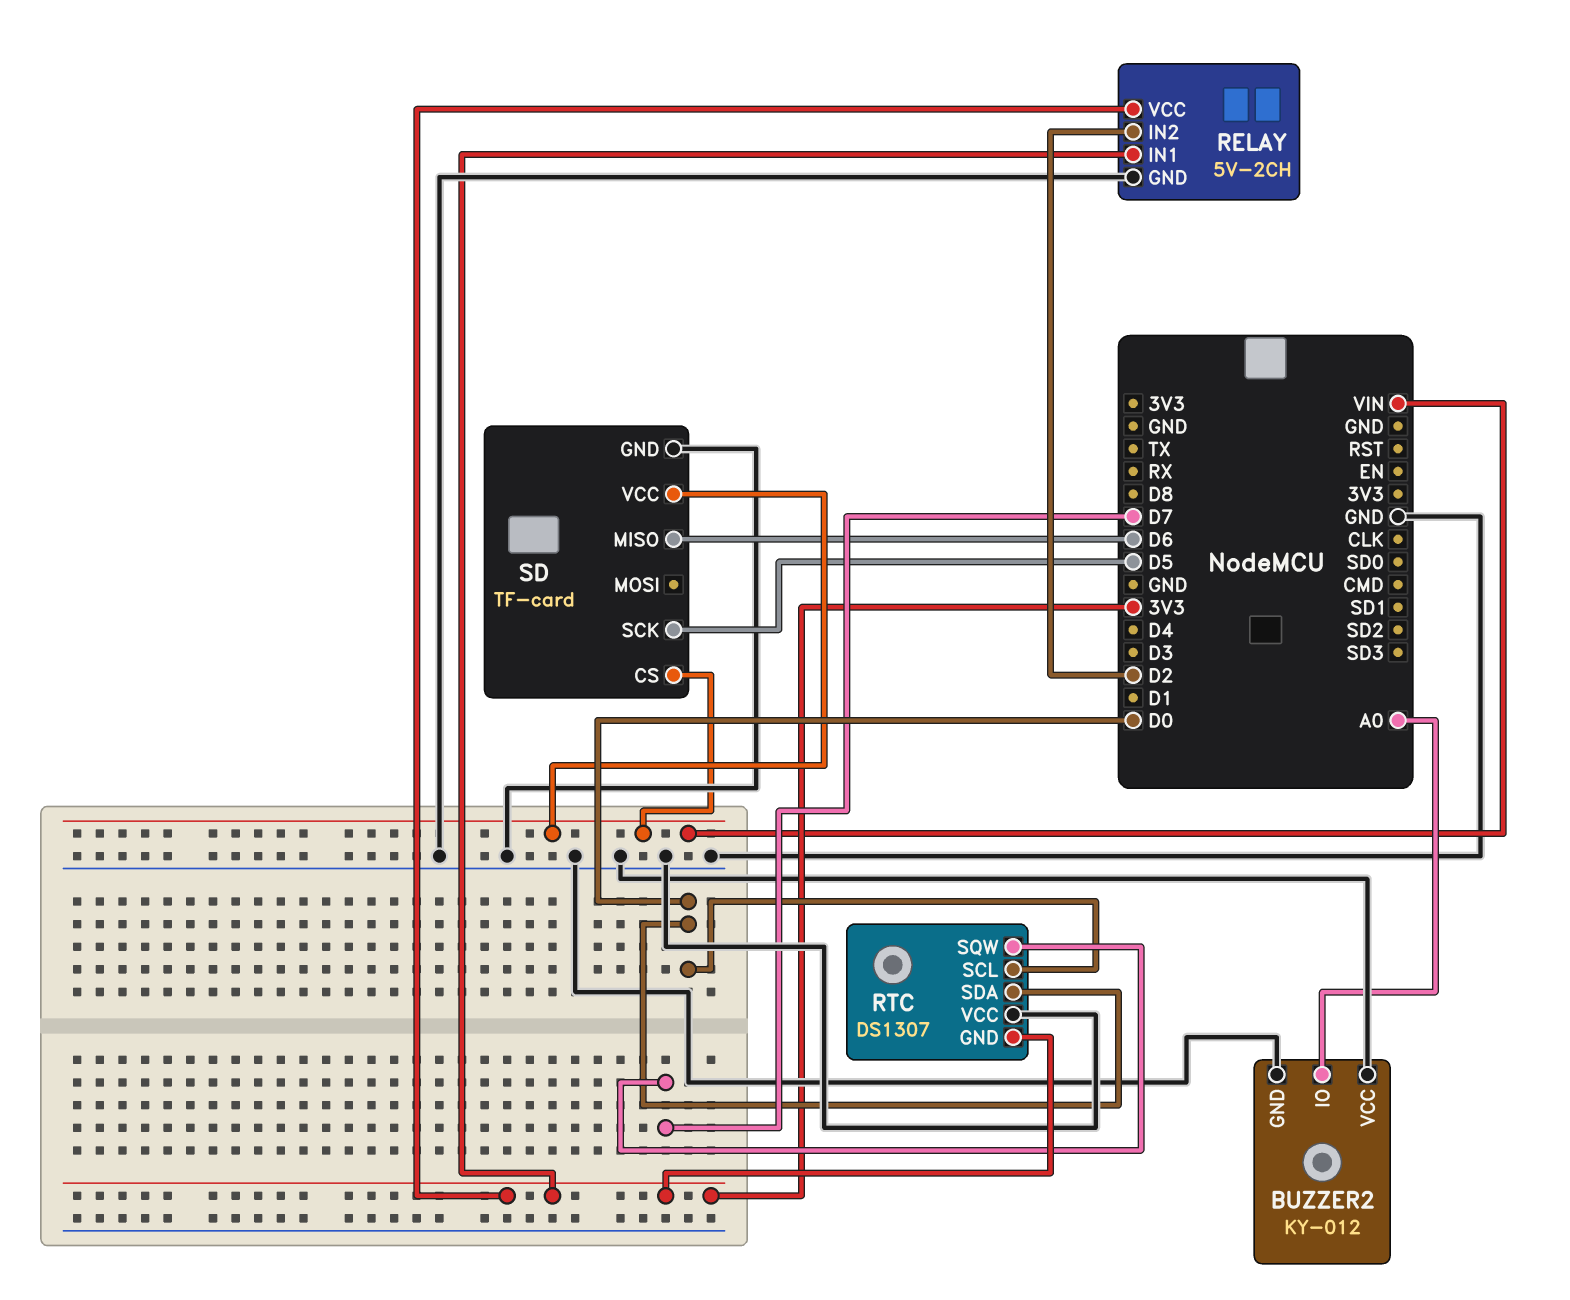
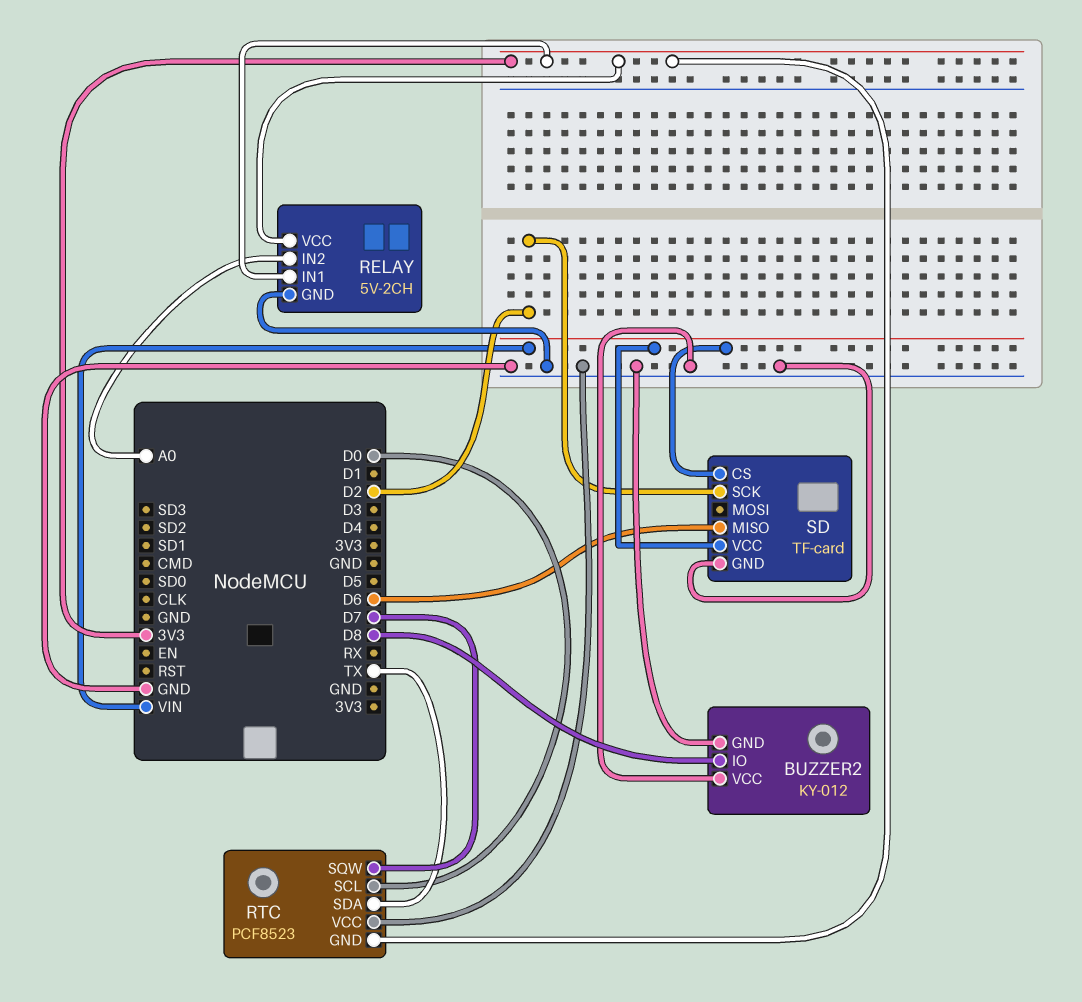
BUZZER2 pin IO: A0 -> D8
RELAY pin IN2: D2 -> A0
RTC: DS1307 -> PCF8523
RTC pin SDA: D0 -> TX
SD pin SCK: D5 -> D2

